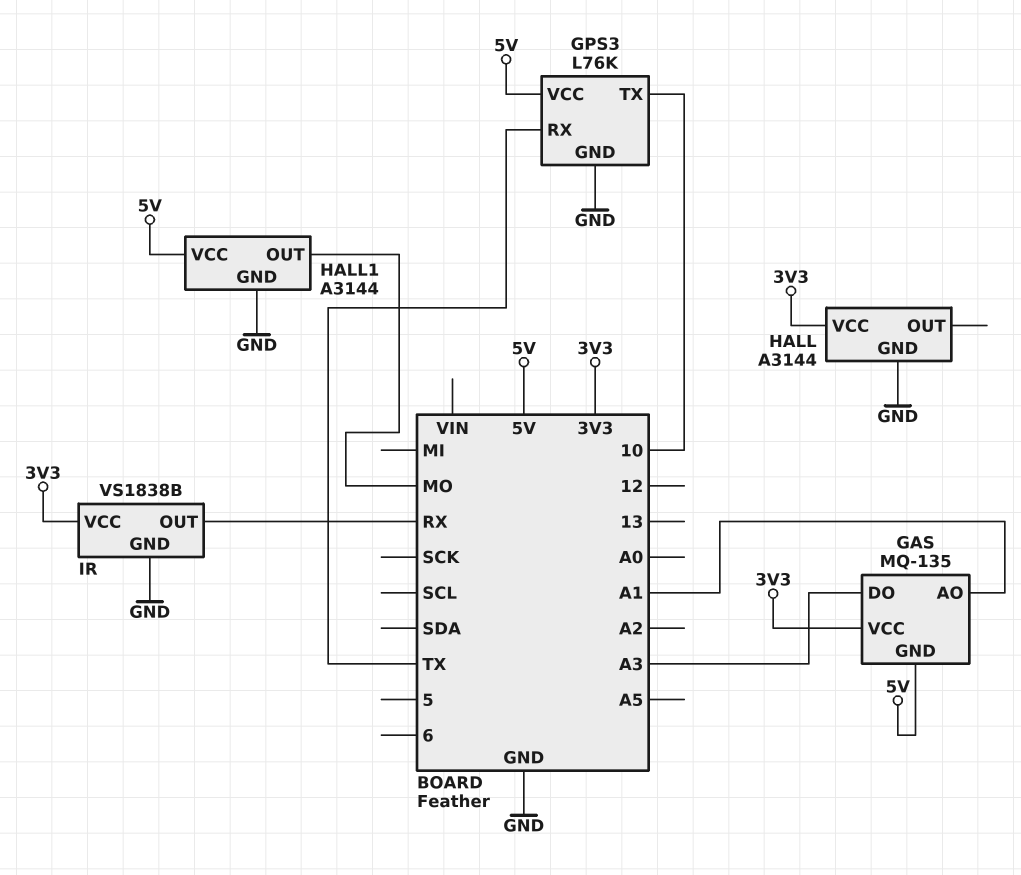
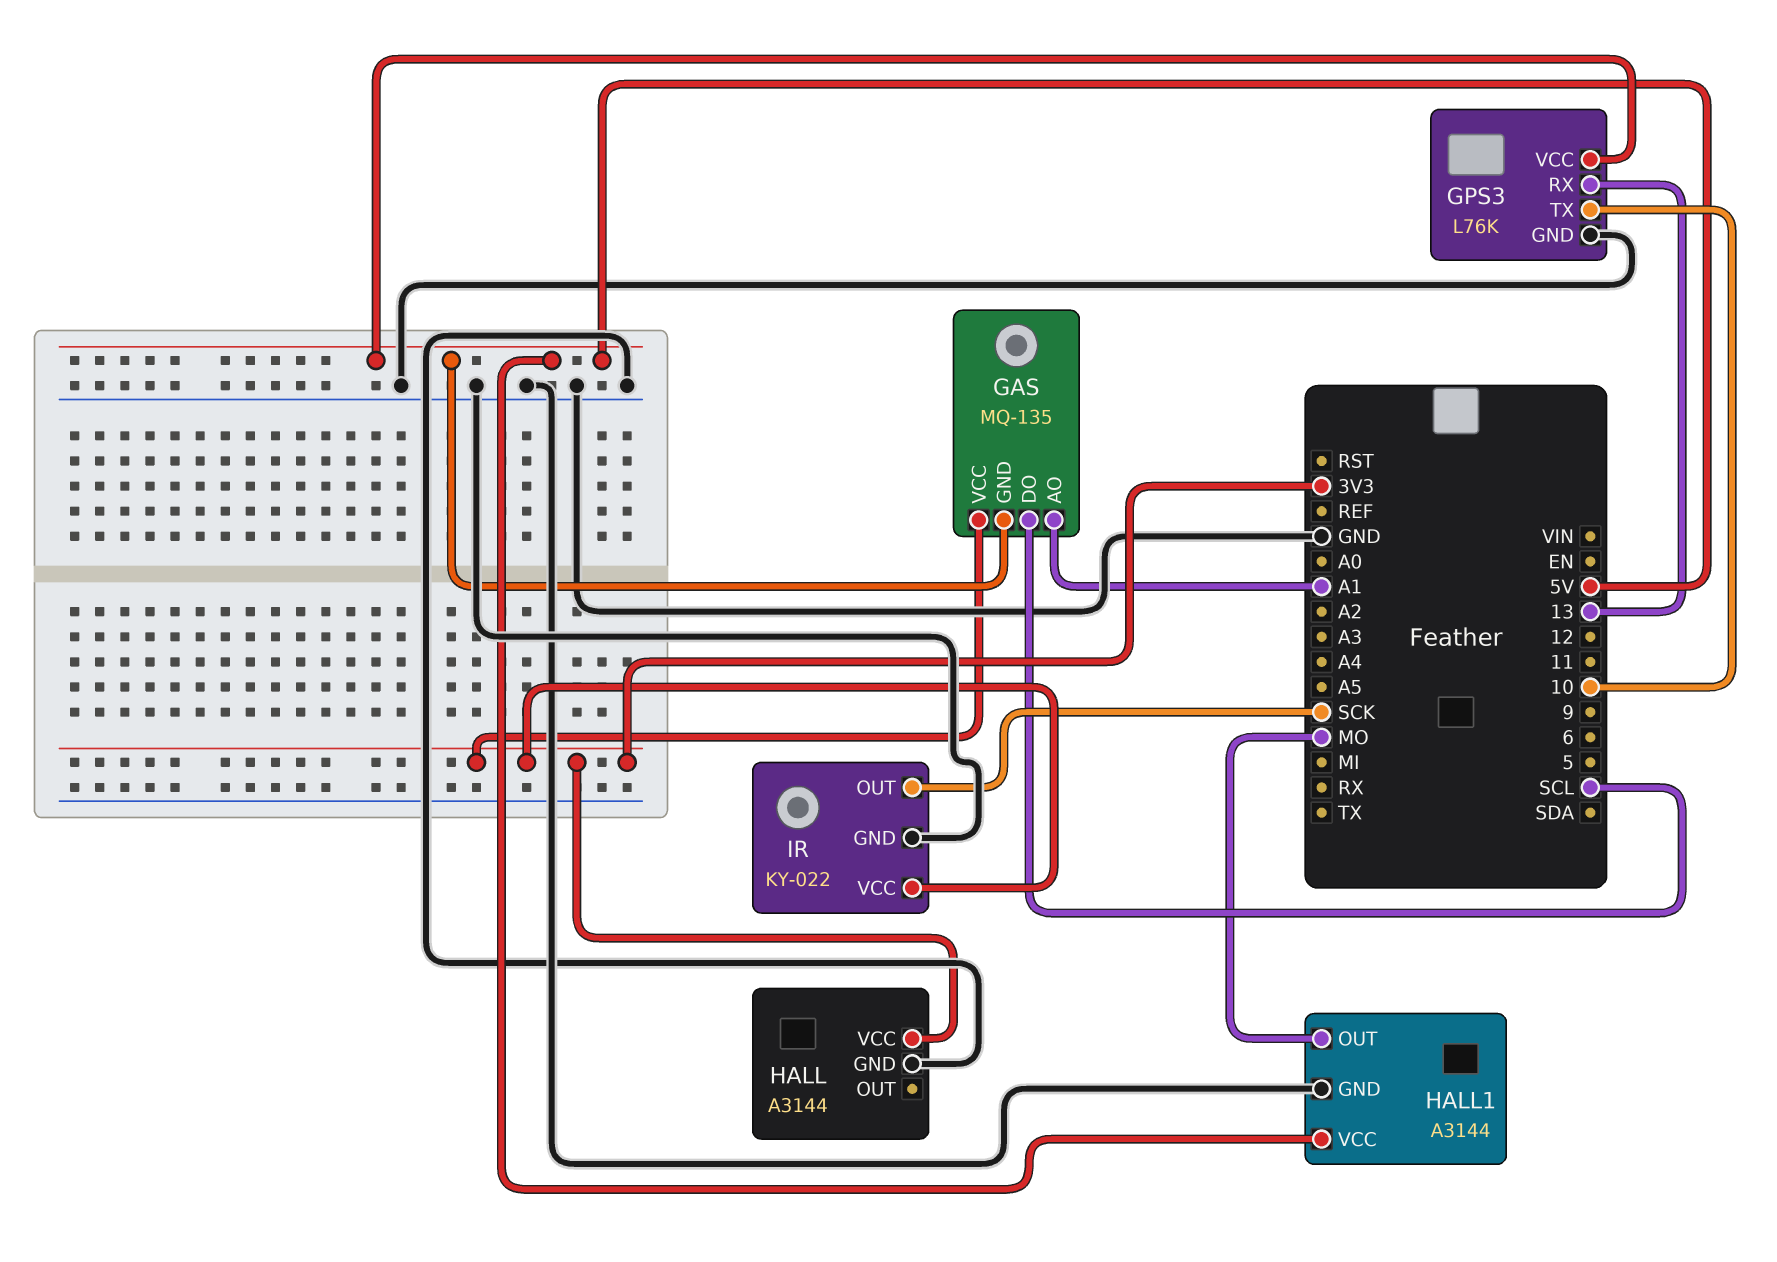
GAS pin DO: A3 -> SCL
GPS3 pin RX: TX -> 13
IR: VS1838B -> KY-022
IR pin OUT: RX -> SCK

